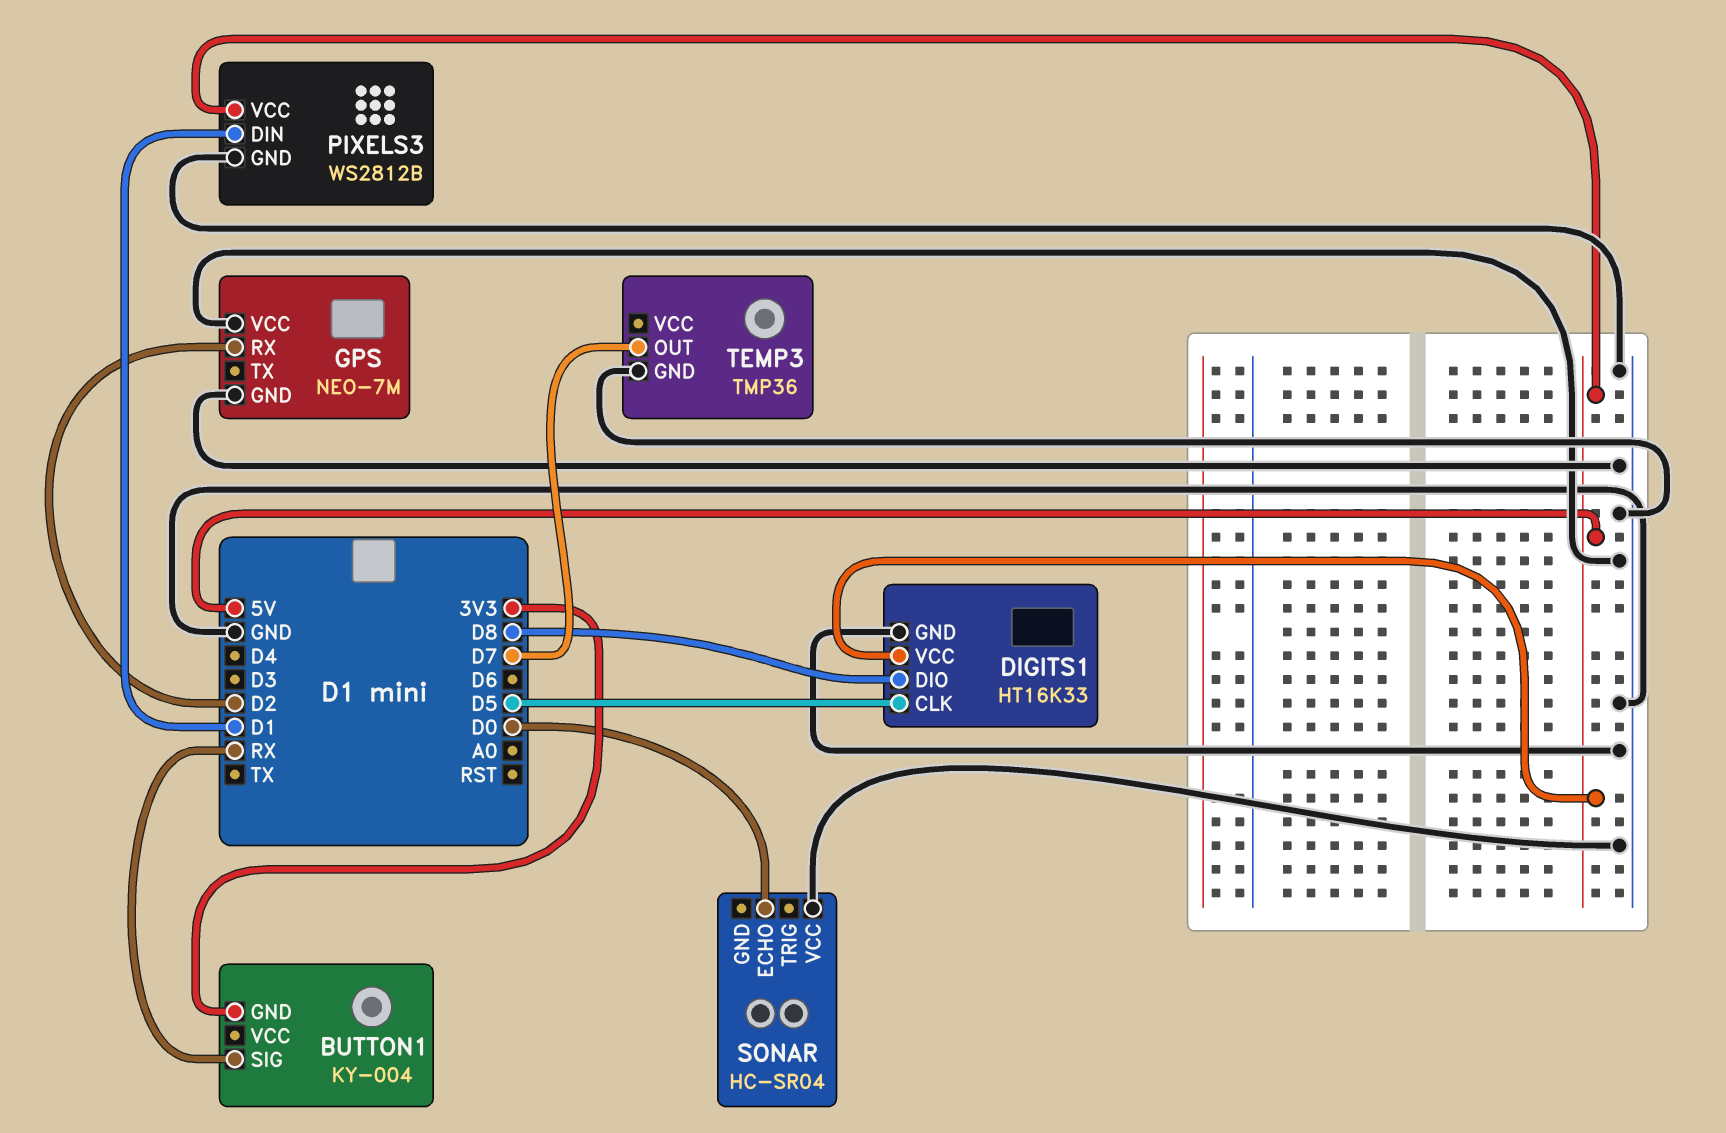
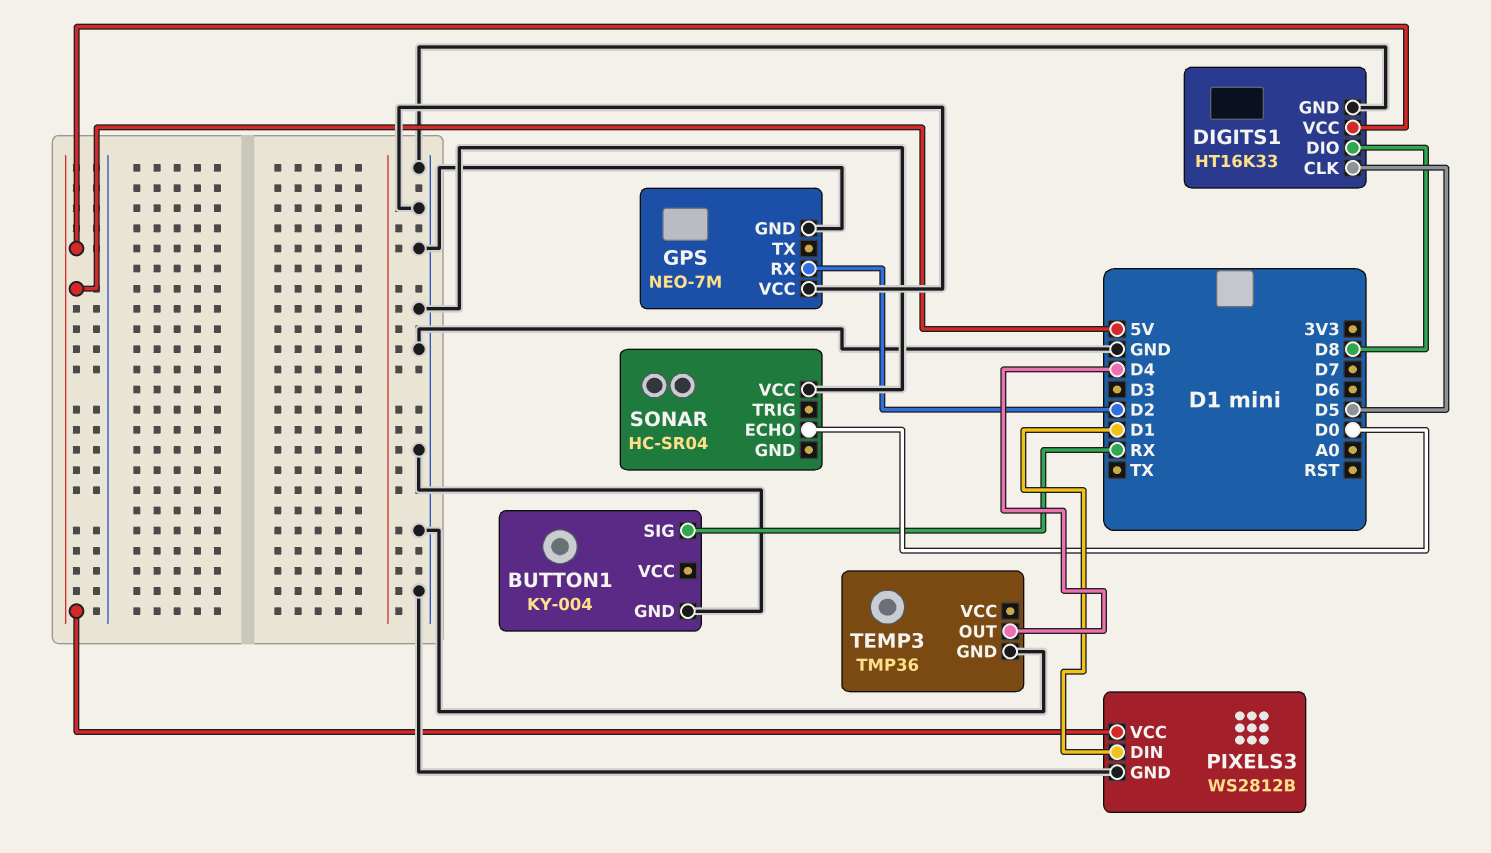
BUTTON1 pin GND: 3V3 -> GND
TEMP3 pin OUT: D7 -> D4

